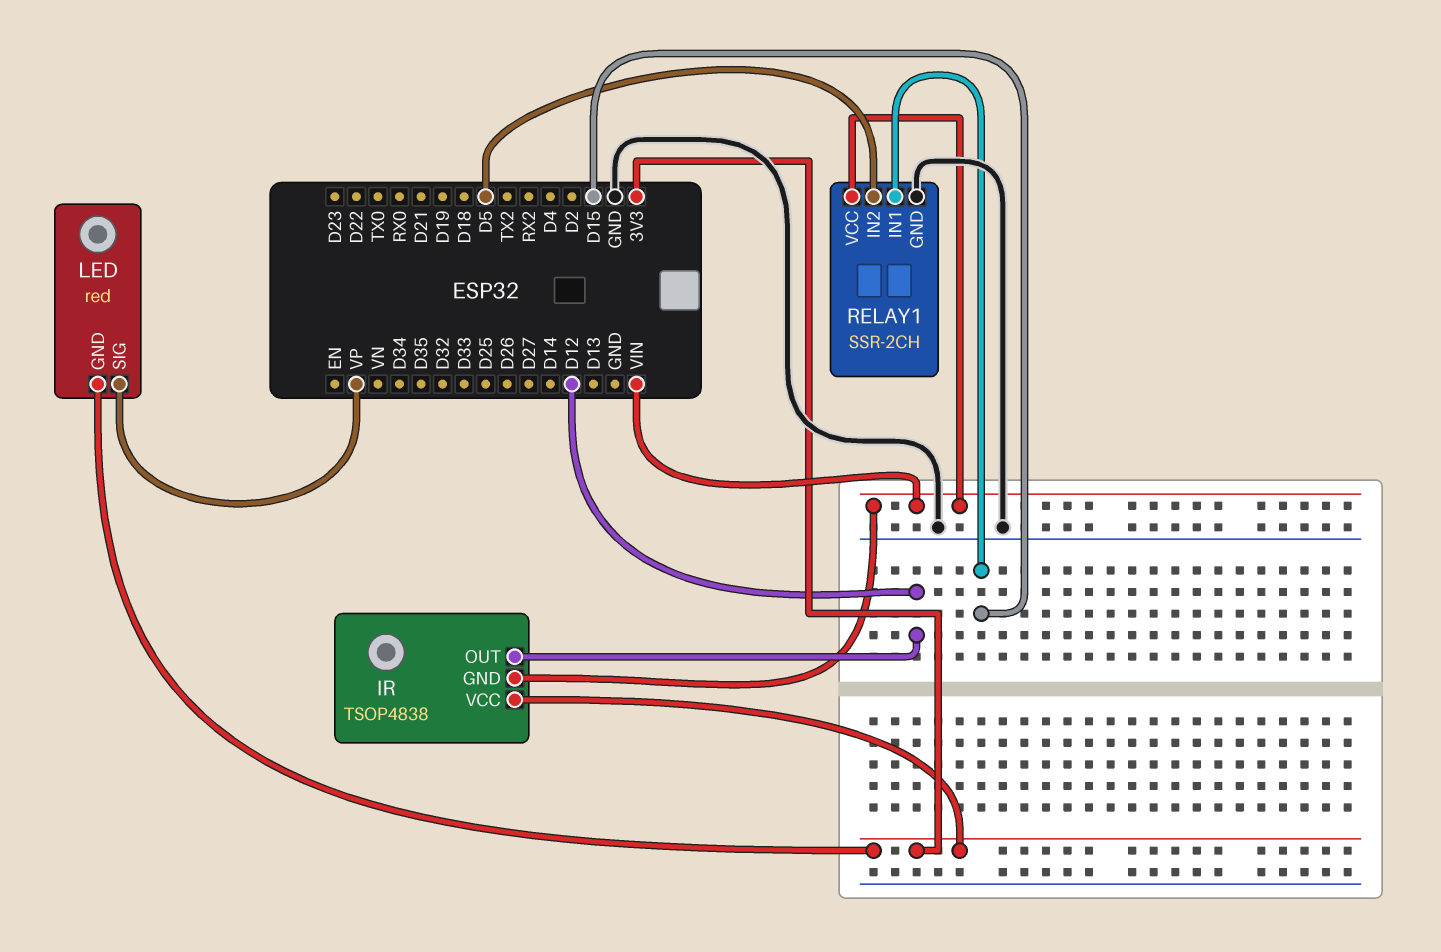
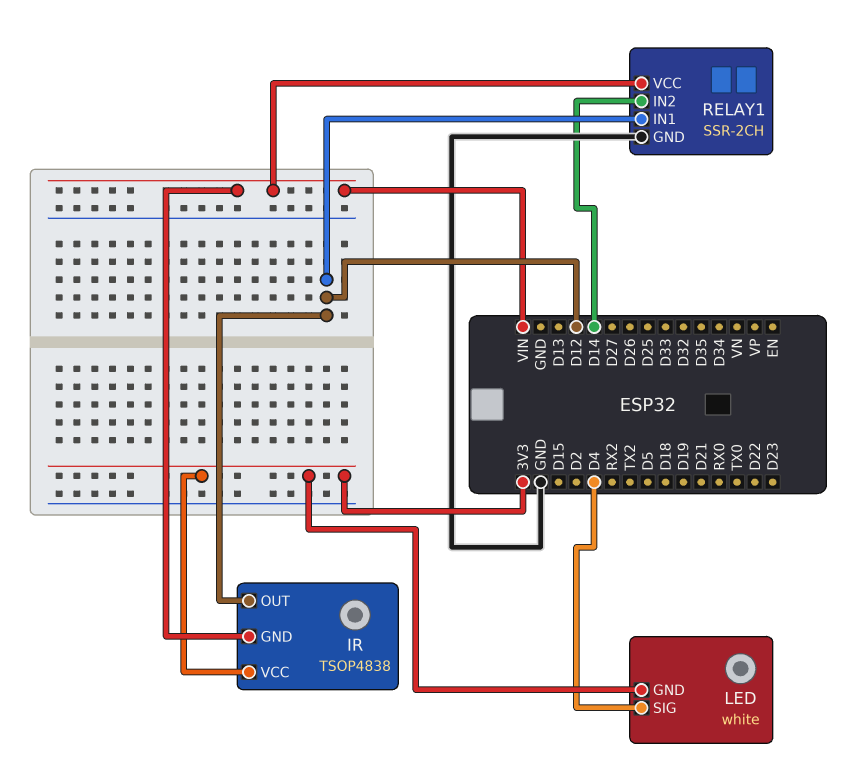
LED: red -> white
LED pin SIG: VP -> D4
RELAY1 pin IN1: D15 -> D12
RELAY1 pin IN2: D5 -> D14

